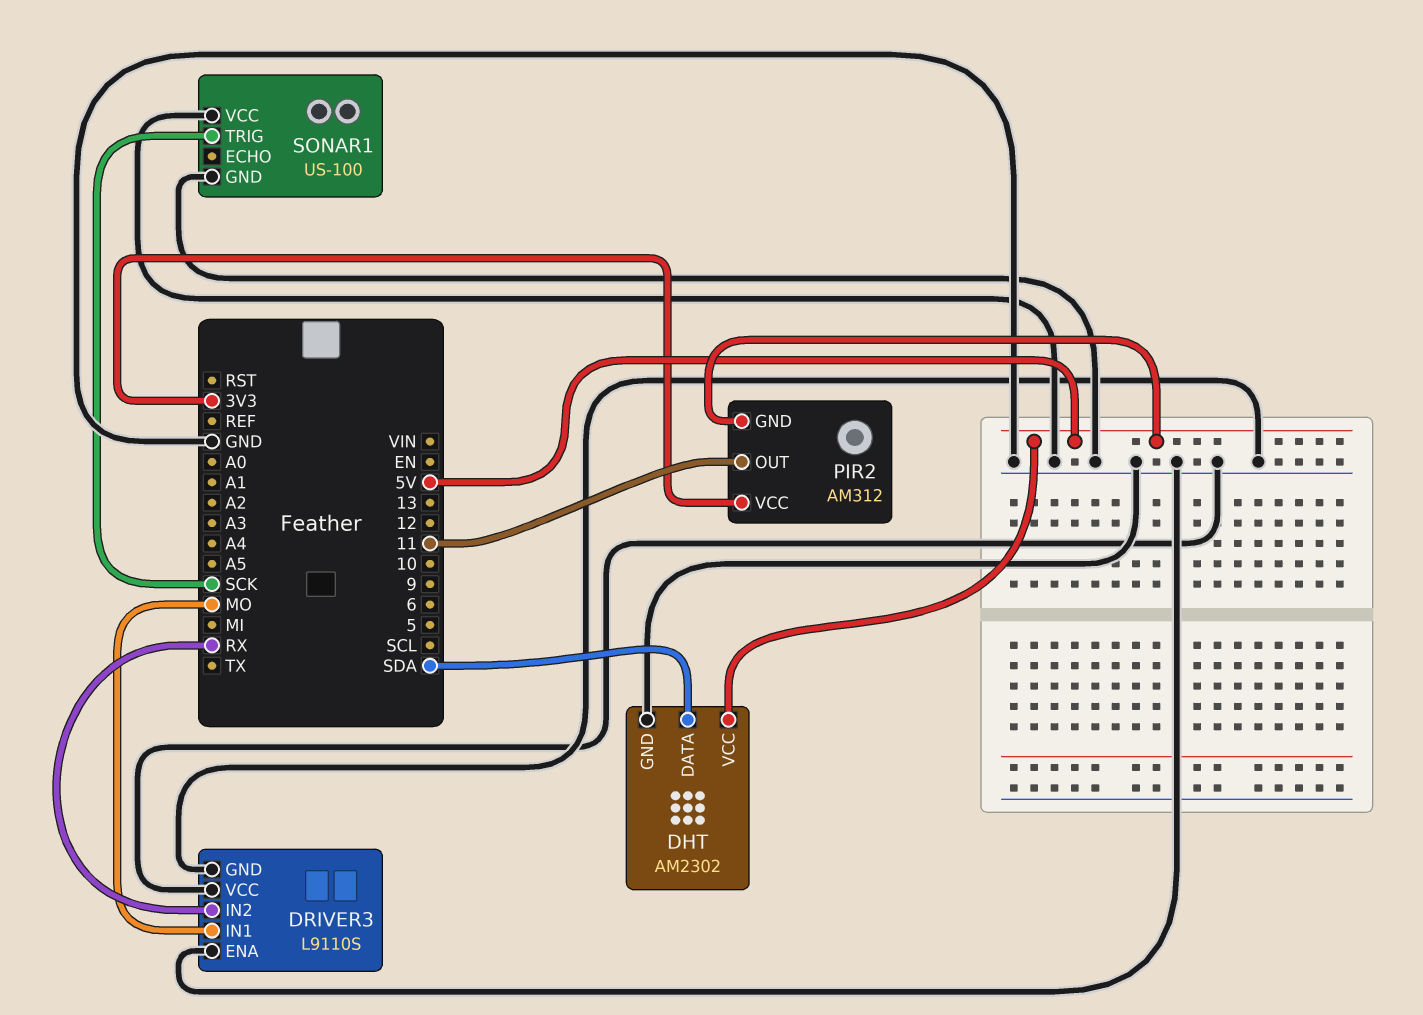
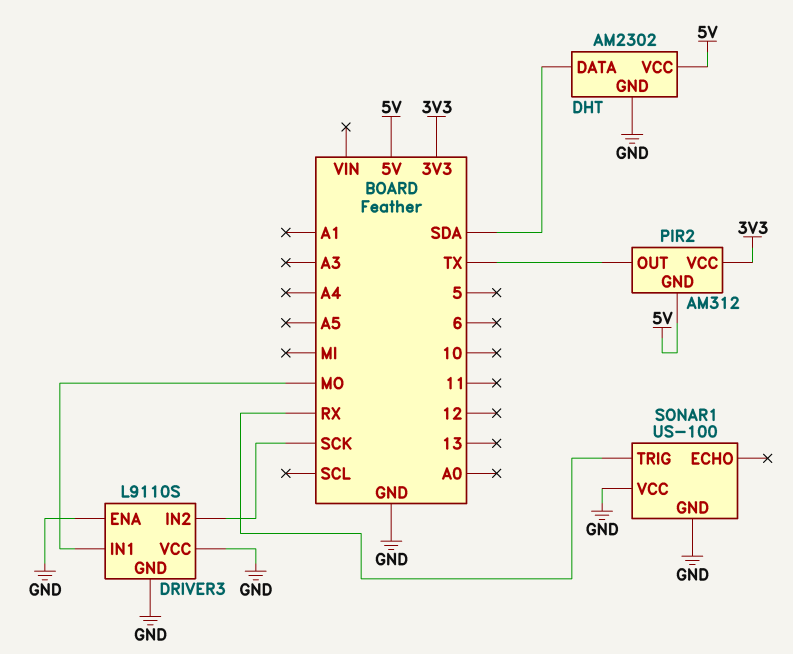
DRIVER3 pin IN2: RX -> SCK
PIR2 pin OUT: 11 -> TX
SONAR1 pin TRIG: SCK -> RX

